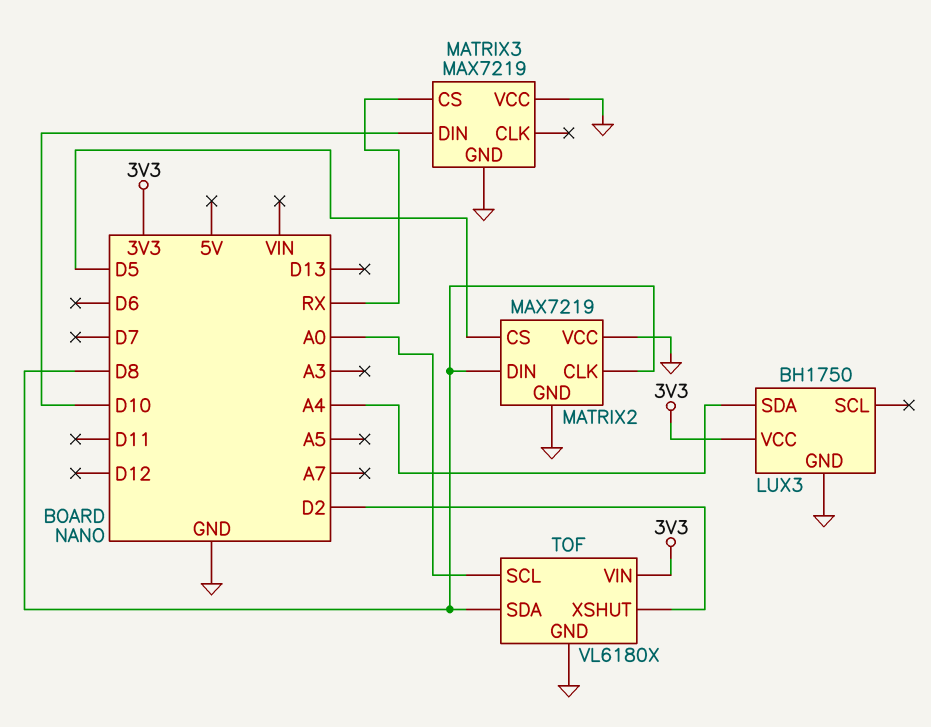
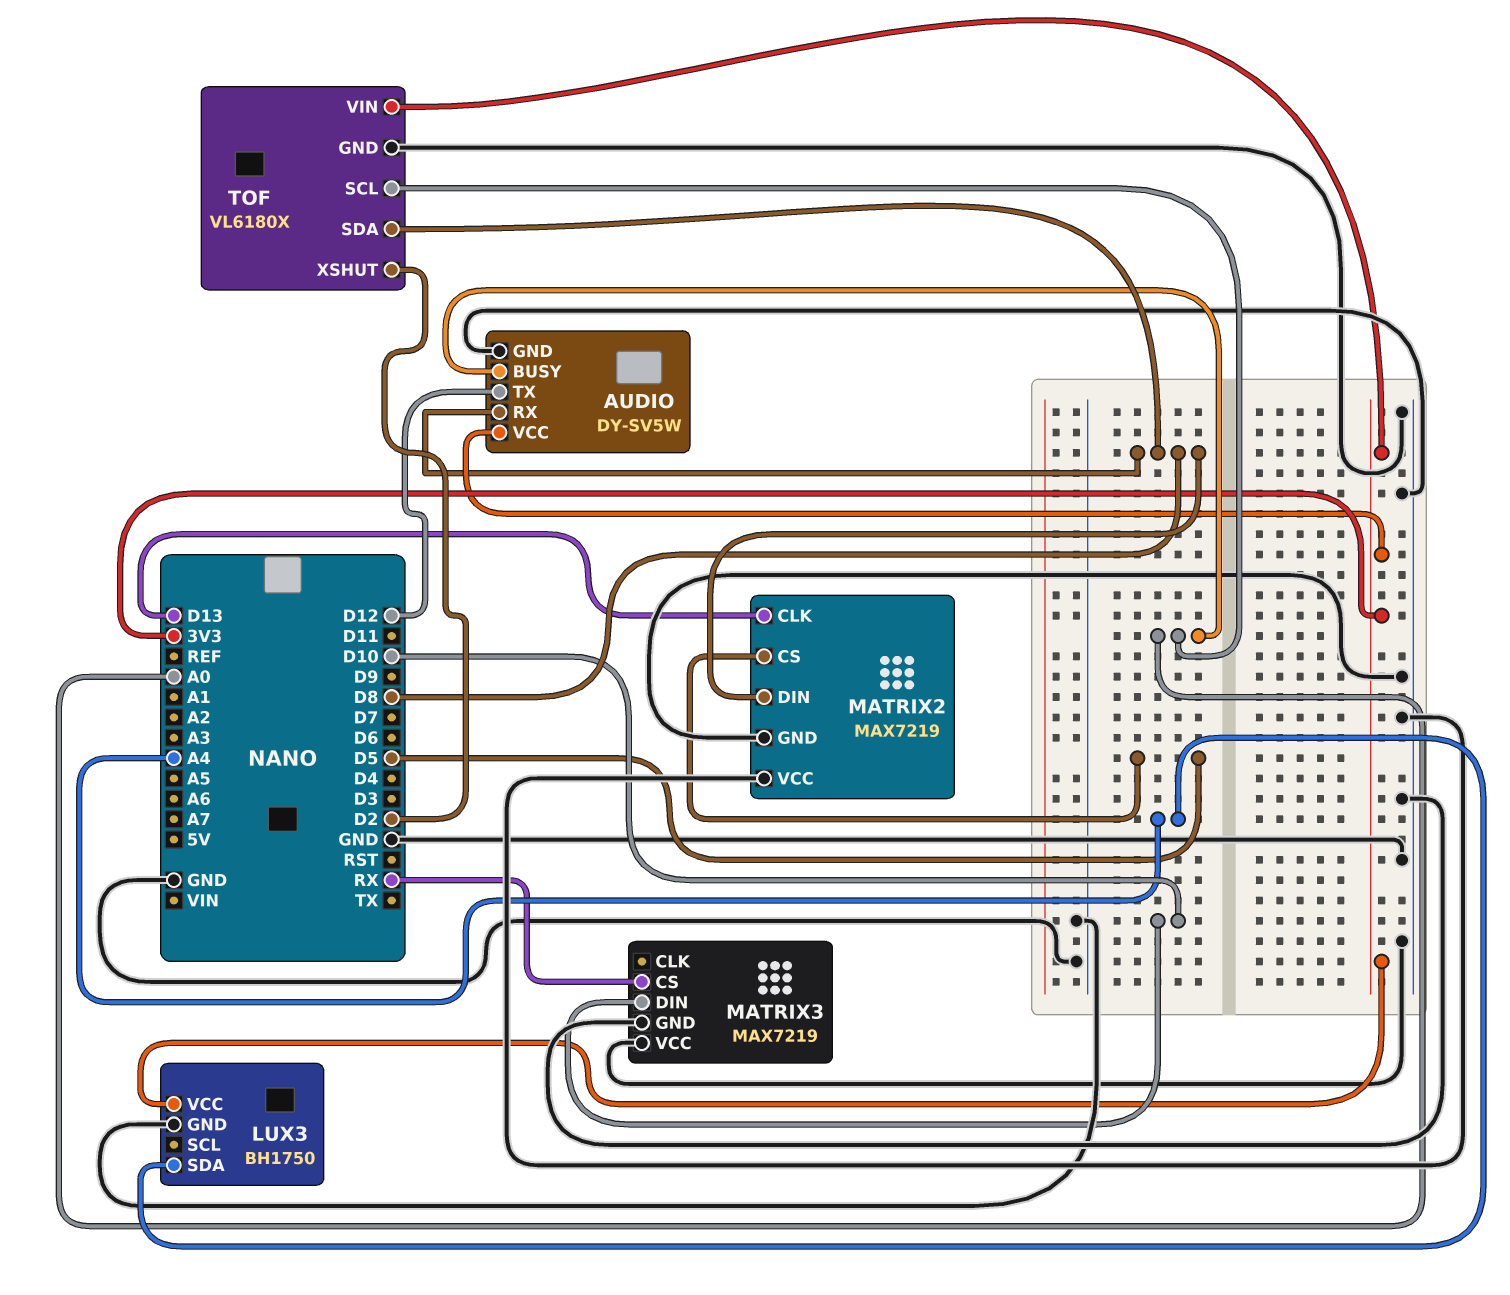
AUDIO: none -> DY-SV5W
AUDIO pin BUSY: none -> A0
AUDIO pin GND: none -> GND
AUDIO pin RX: none -> D8
AUDIO pin TX: none -> D12
AUDIO pin VCC: none -> 3V3
MATRIX2 pin CLK: D8 -> D13

